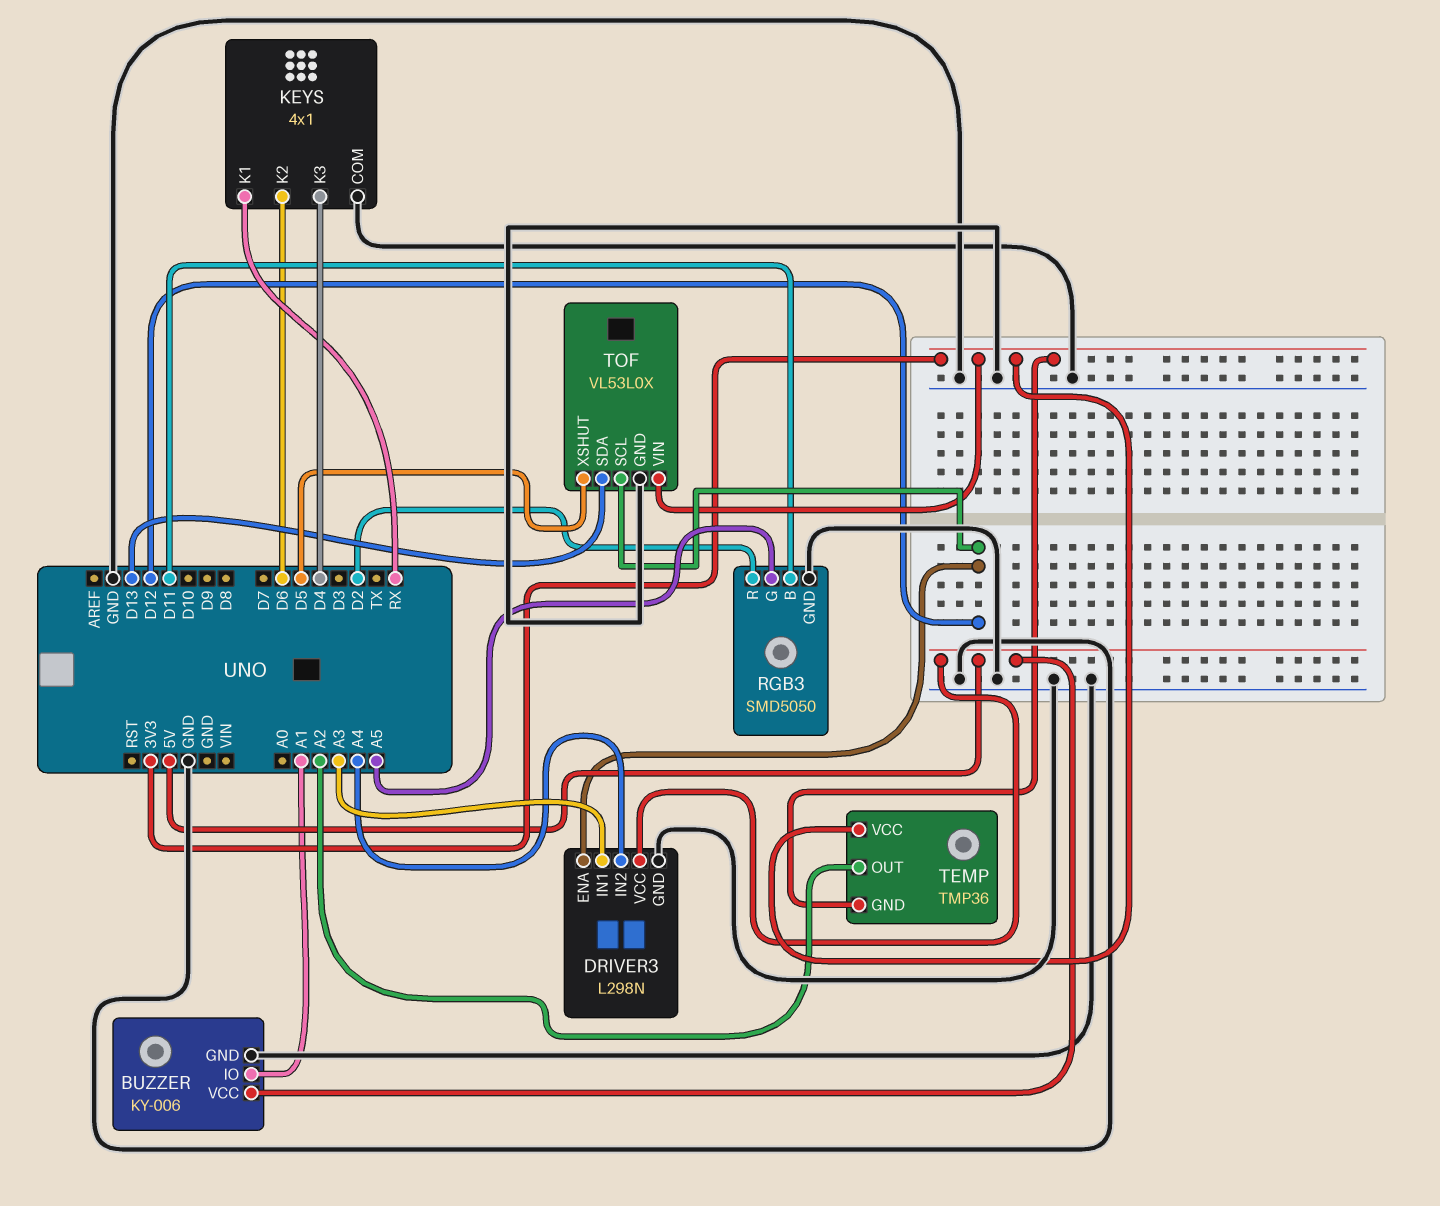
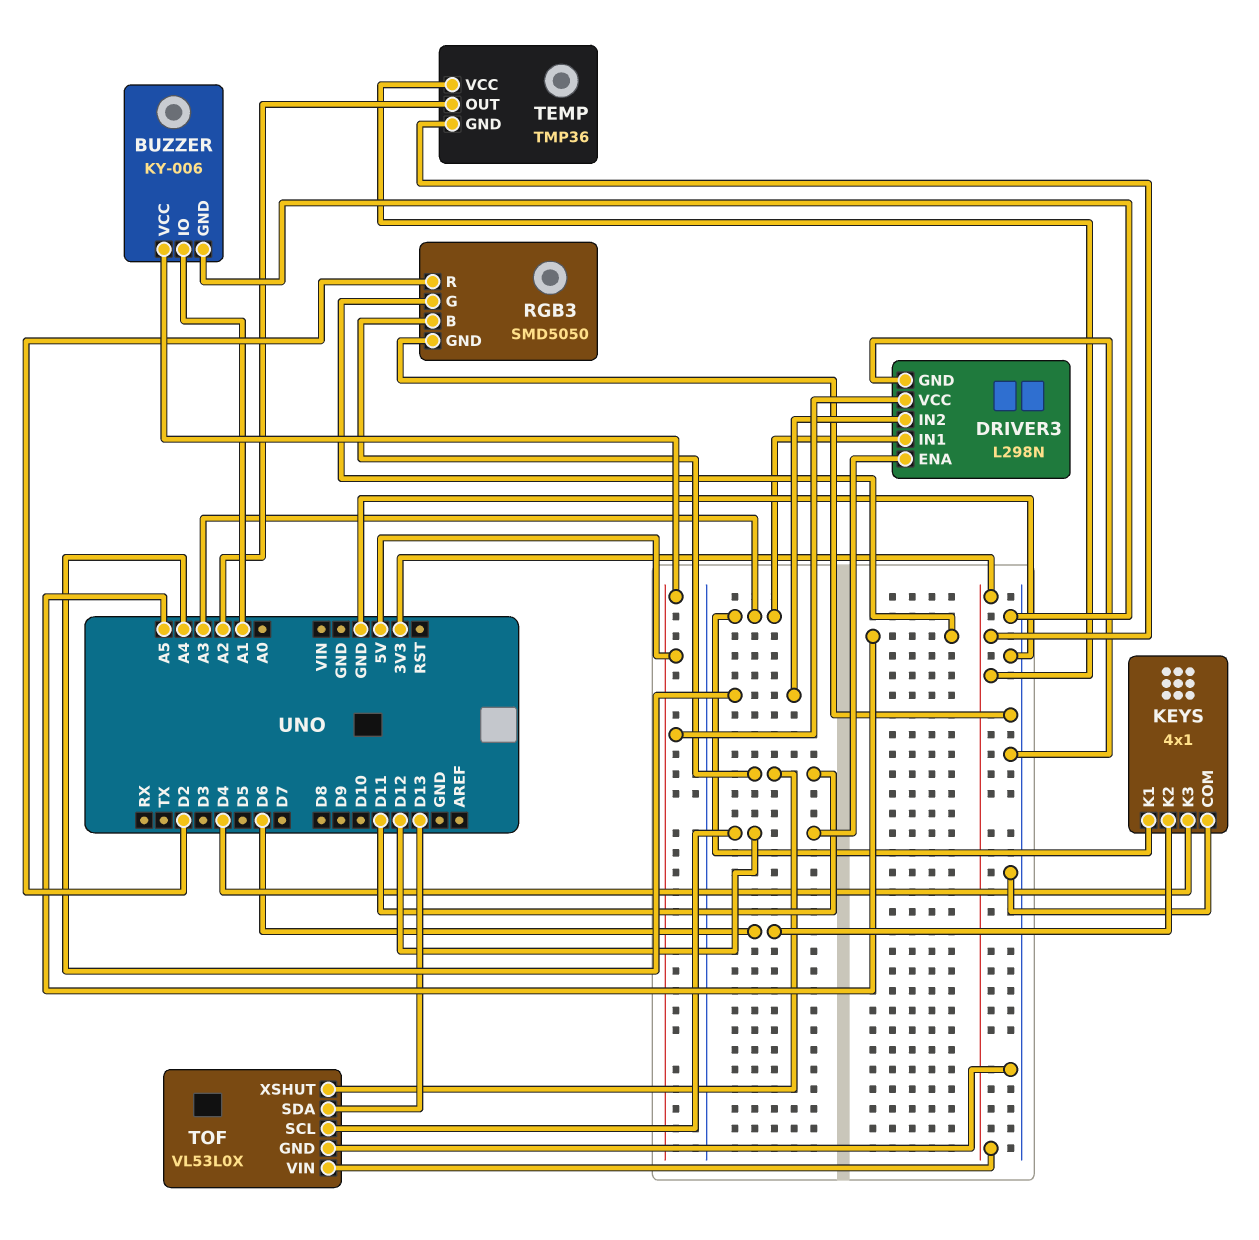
KEYS pin K1: RX -> A3
TOF pin XSHUT: D5 -> D11

